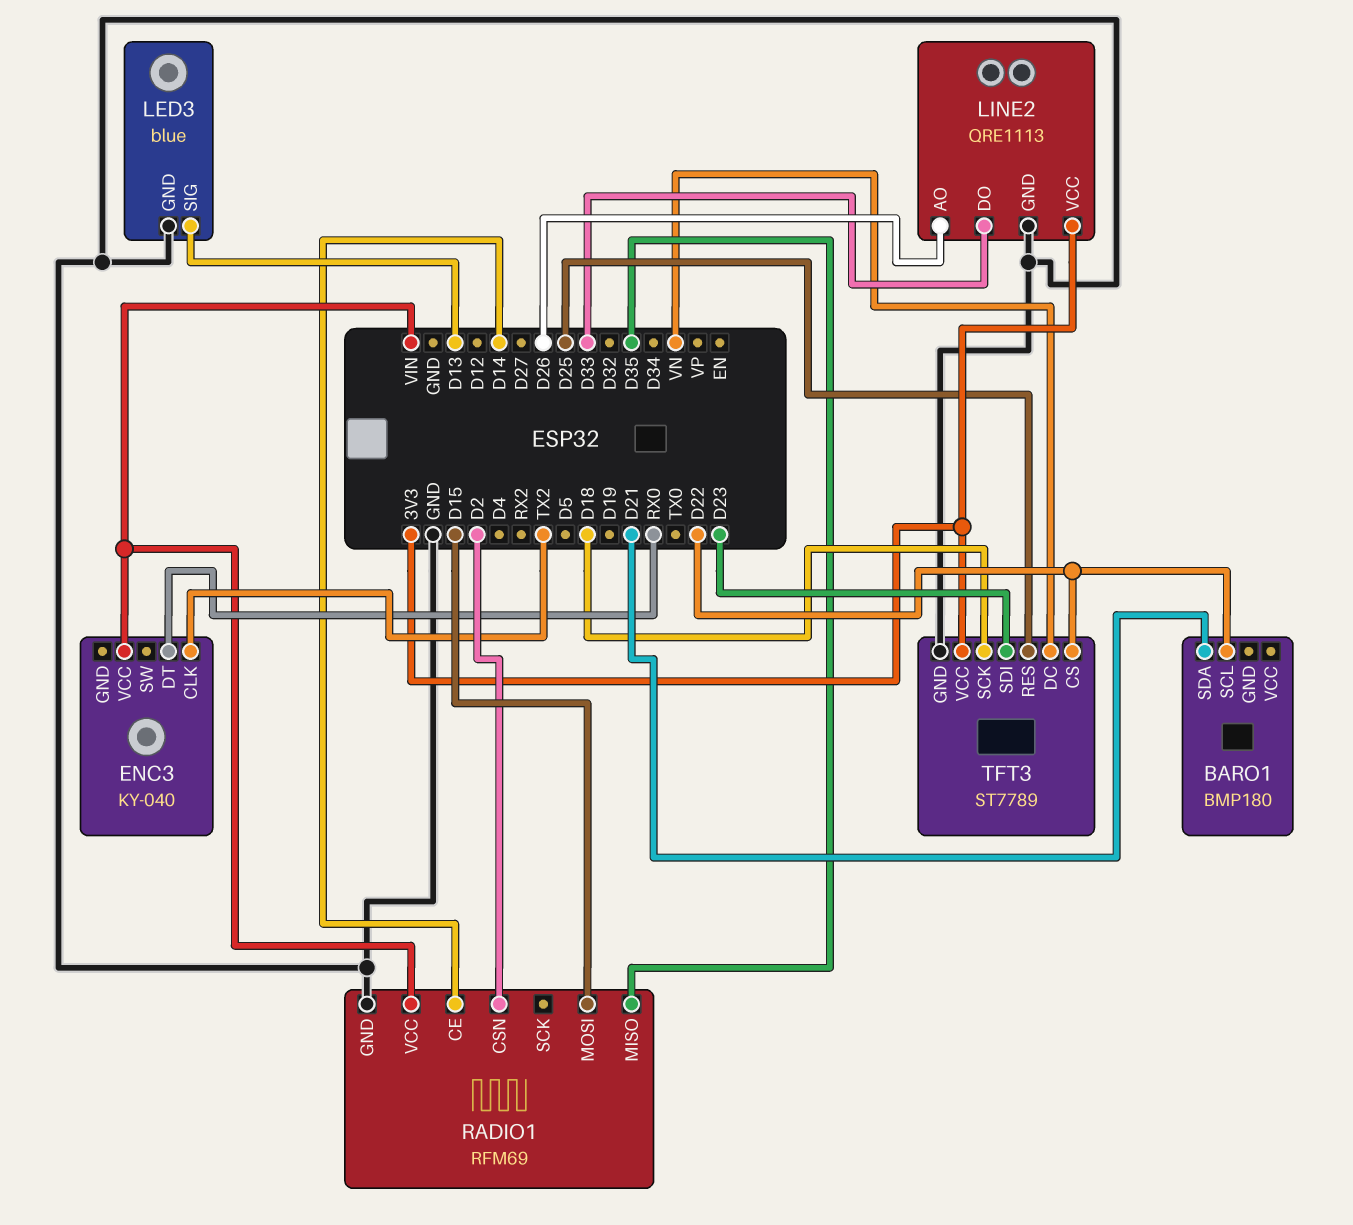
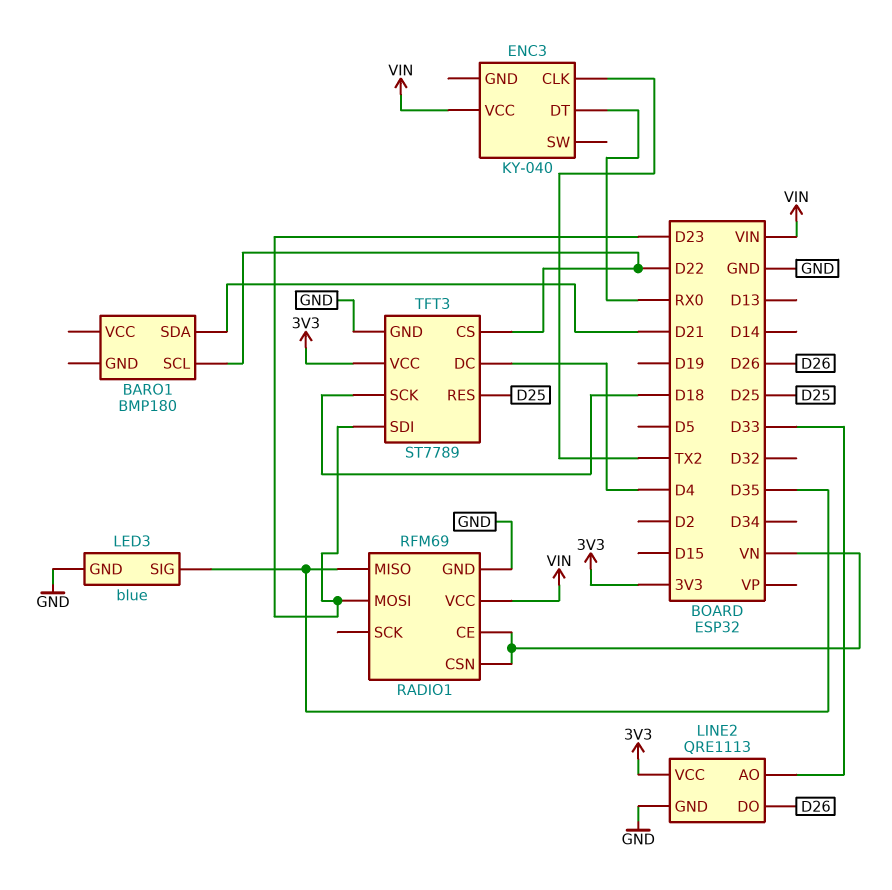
LED3 pin SIG: D13 -> D35
LINE2 pin AO: D26 -> D33
LINE2 pin DO: D33 -> D26
RADIO1 pin CE: D14 -> VN
RADIO1 pin CSN: D2 -> VN
RADIO1 pin MOSI: D15 -> D23
TFT3 pin DC: VN -> D4

